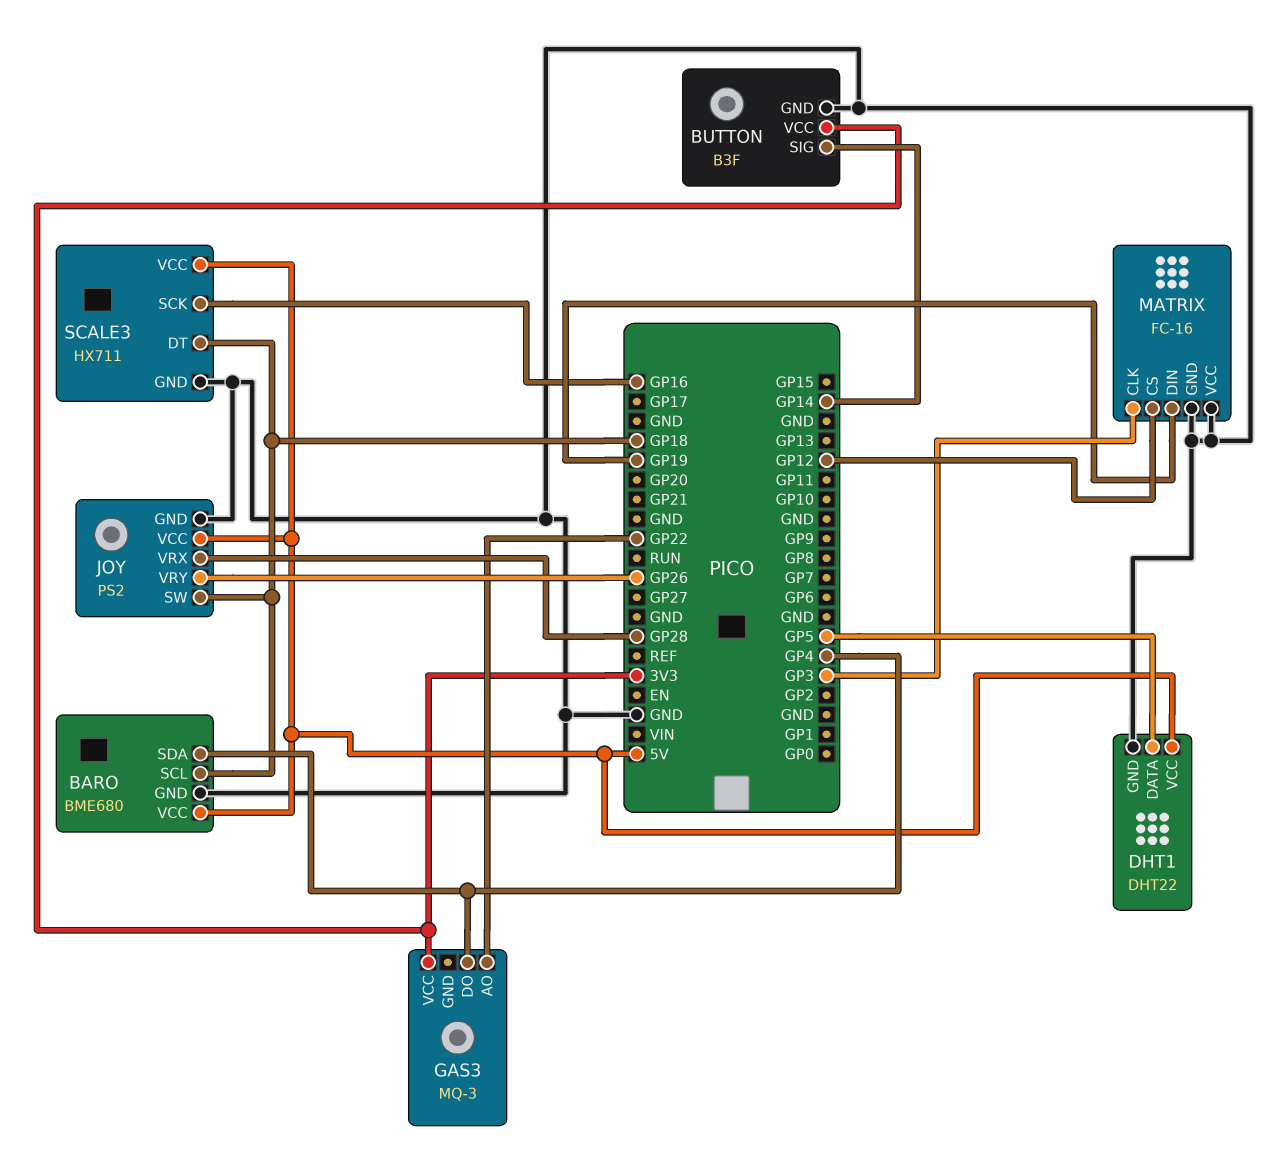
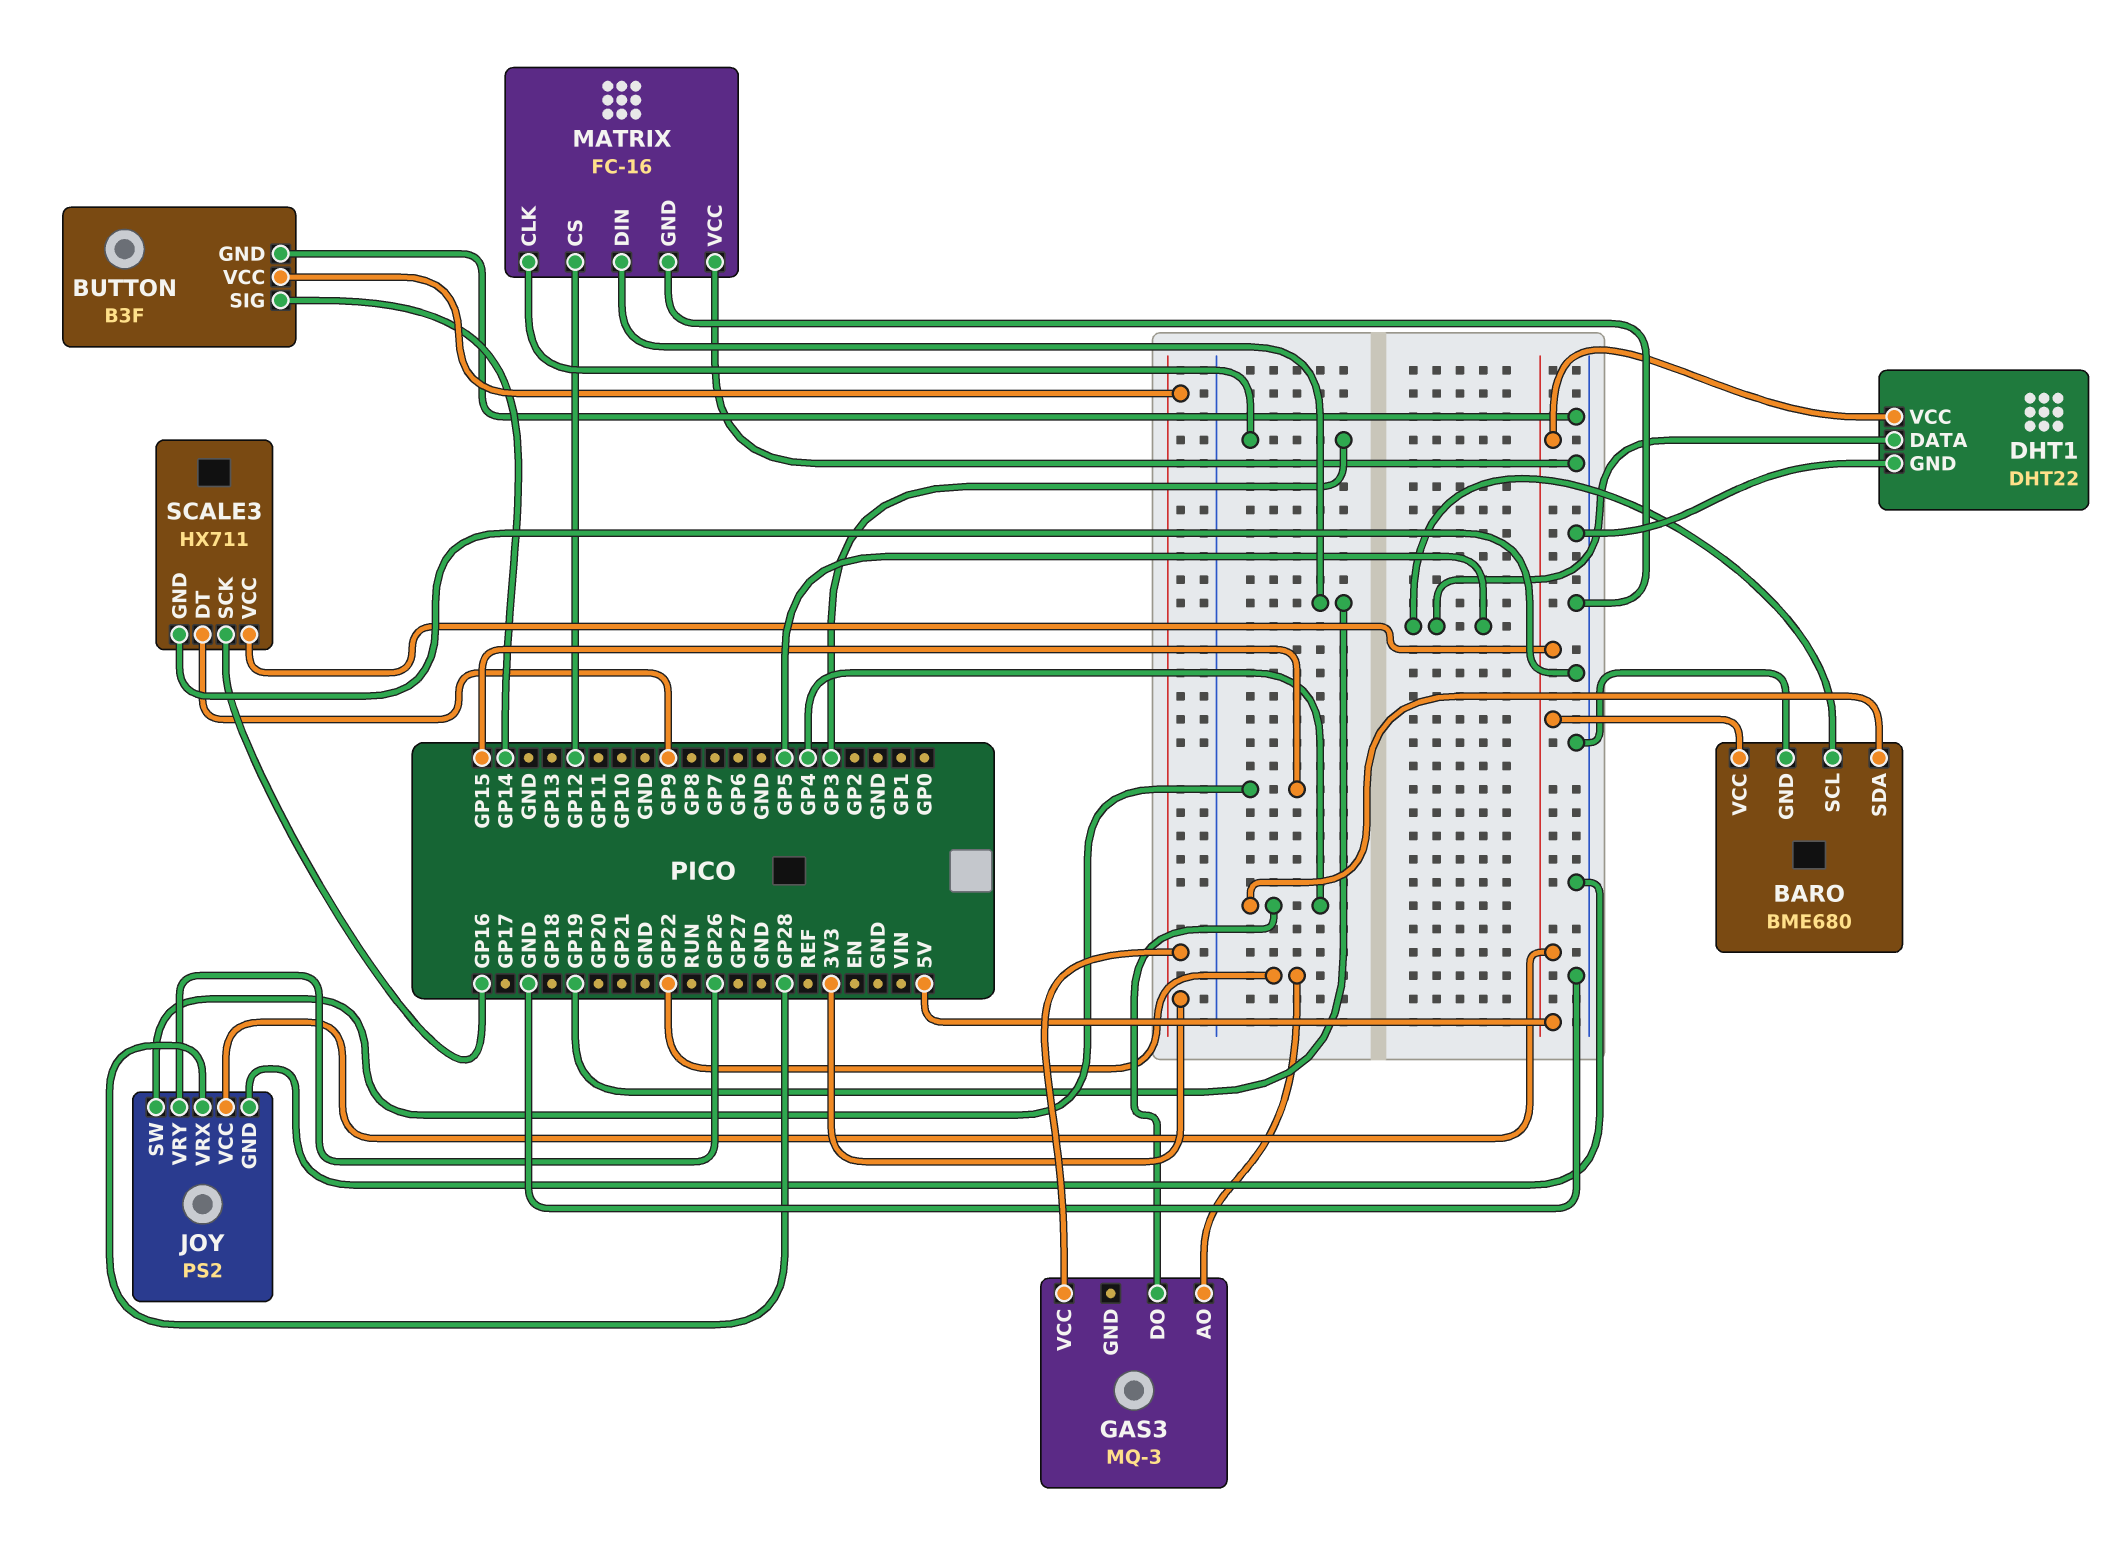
BARO pin SCL: GP18 -> GP5
JOY pin SW: GP18 -> GP15
SCALE3 pin DT: GP18 -> GP9

